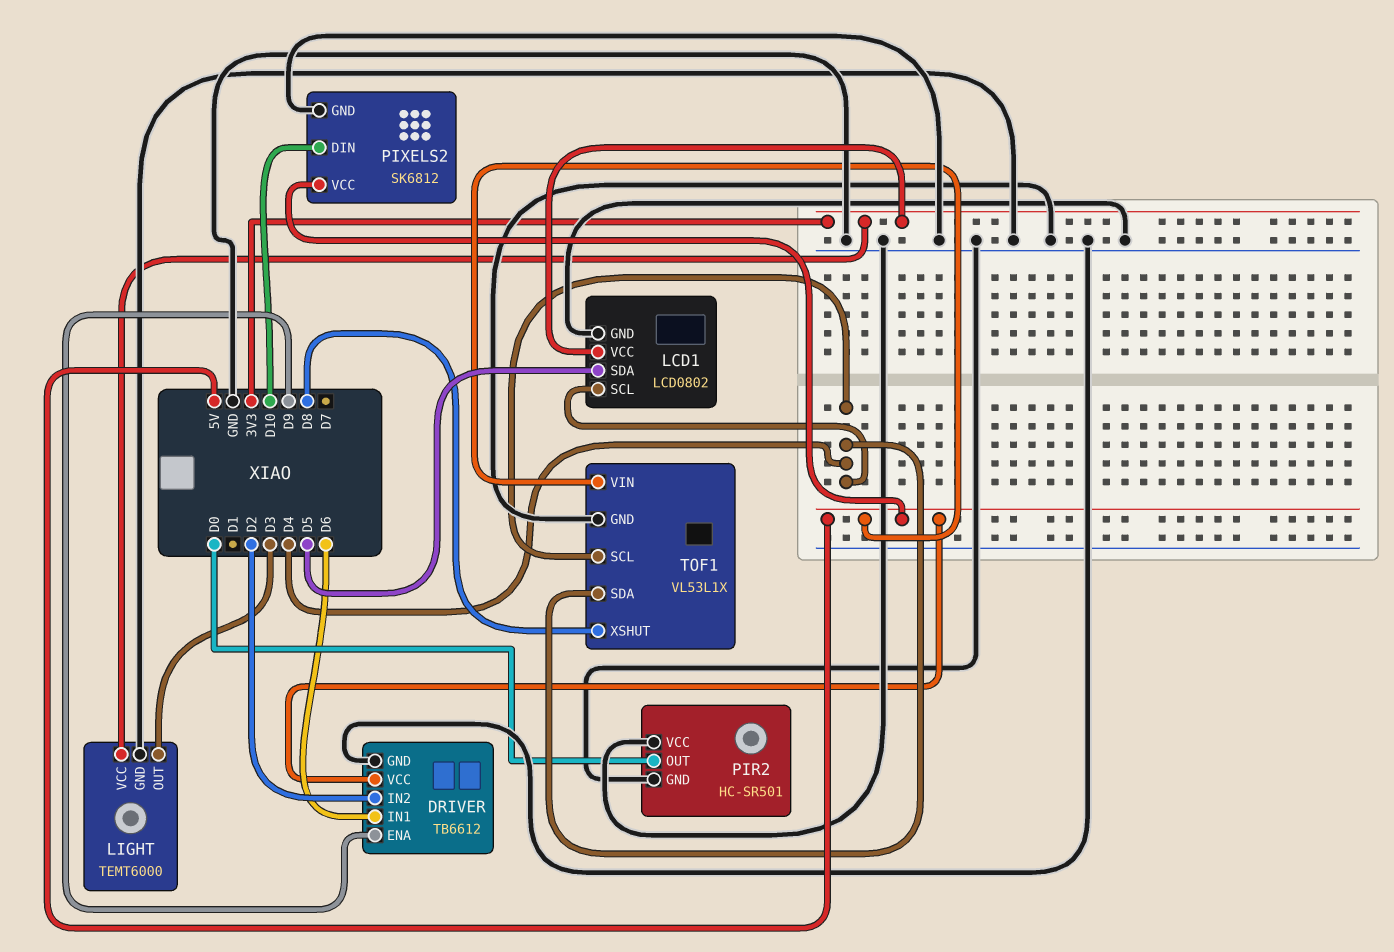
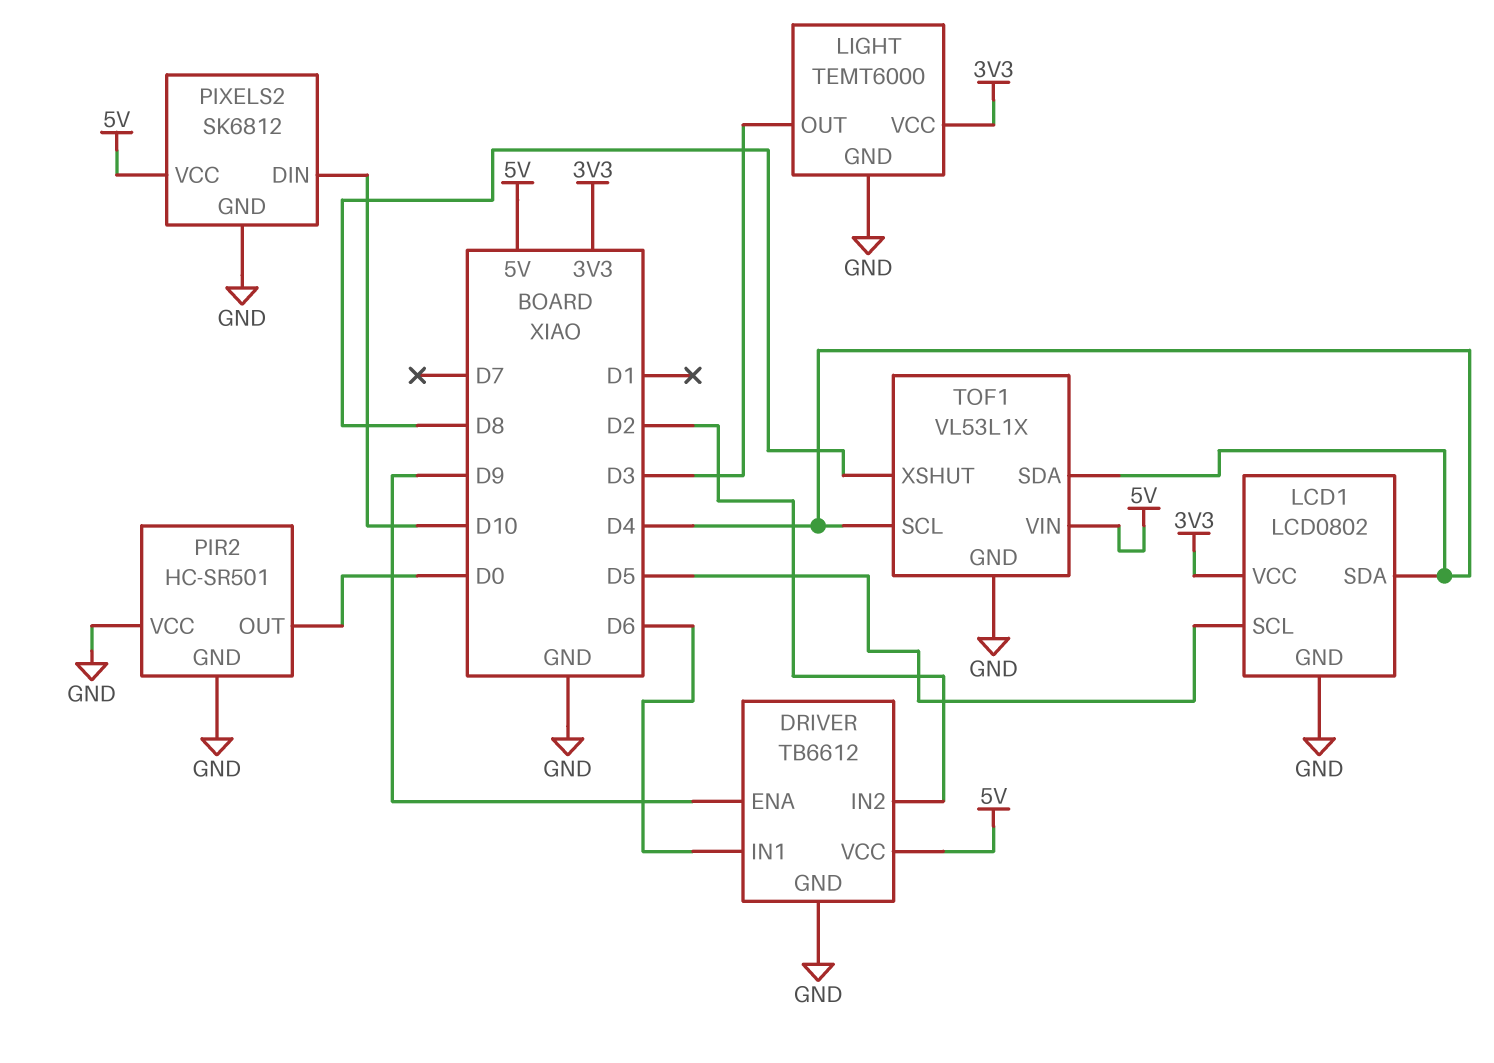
LCD1 pin SCL: D4 -> D5
LCD1 pin SDA: D5 -> D4

